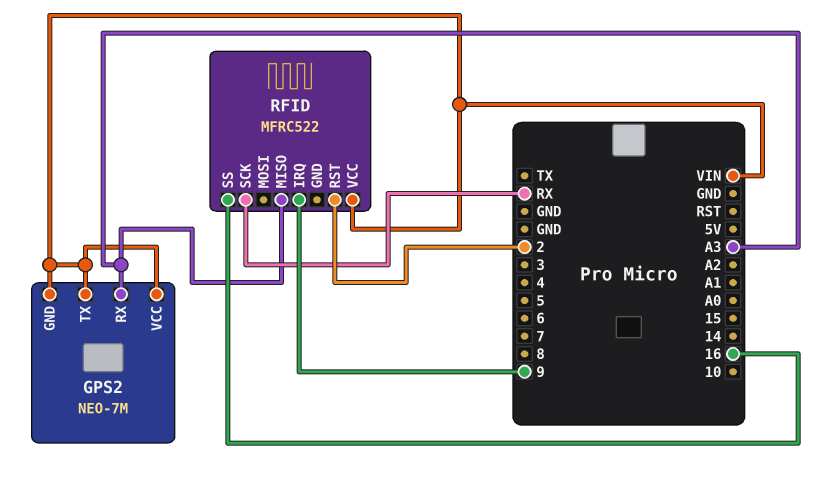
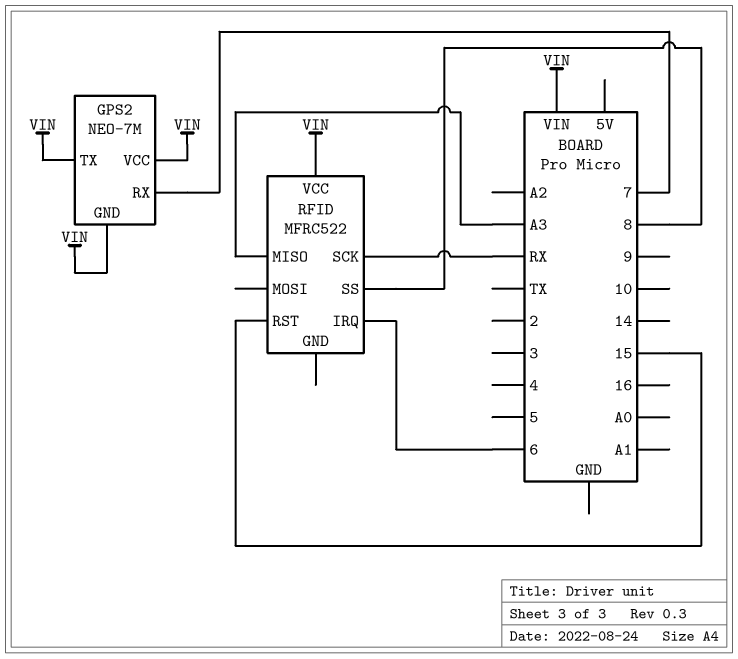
GPS2 pin RX: A3 -> 7
RFID pin IRQ: 9 -> 6
RFID pin RST: 2 -> 15
RFID pin SS: 16 -> 8

